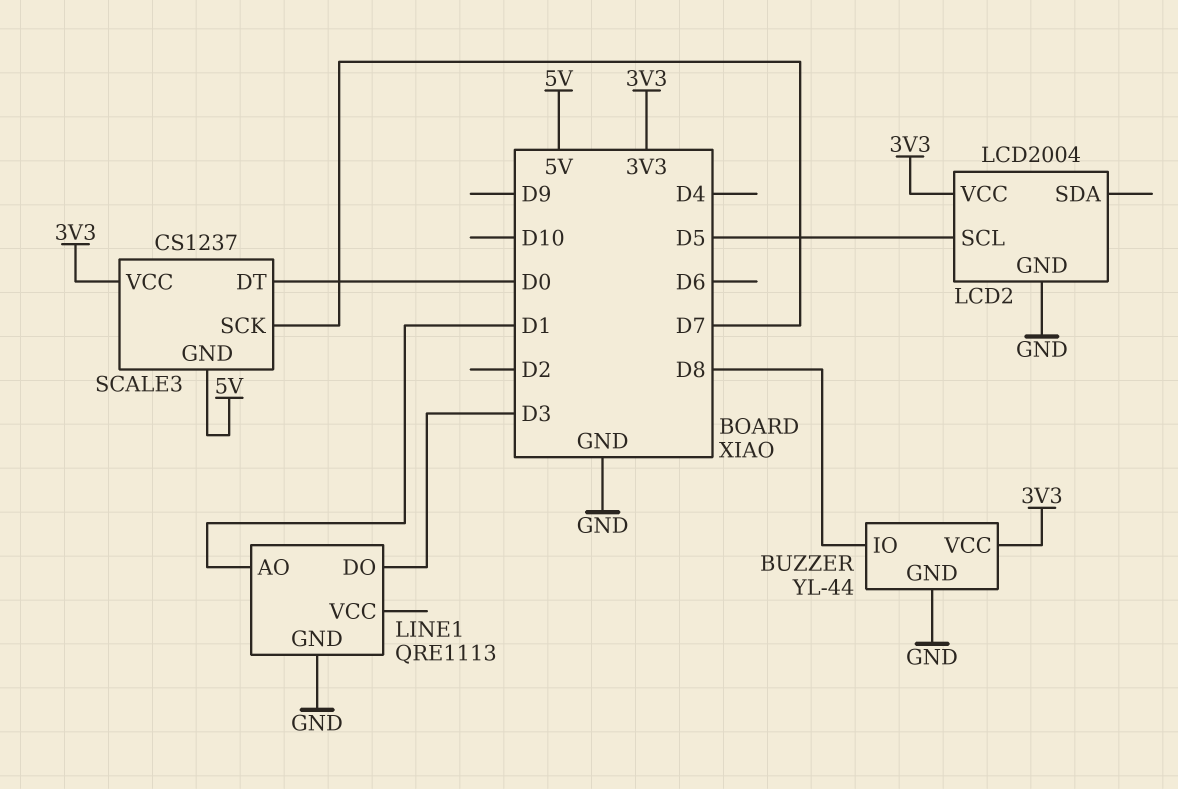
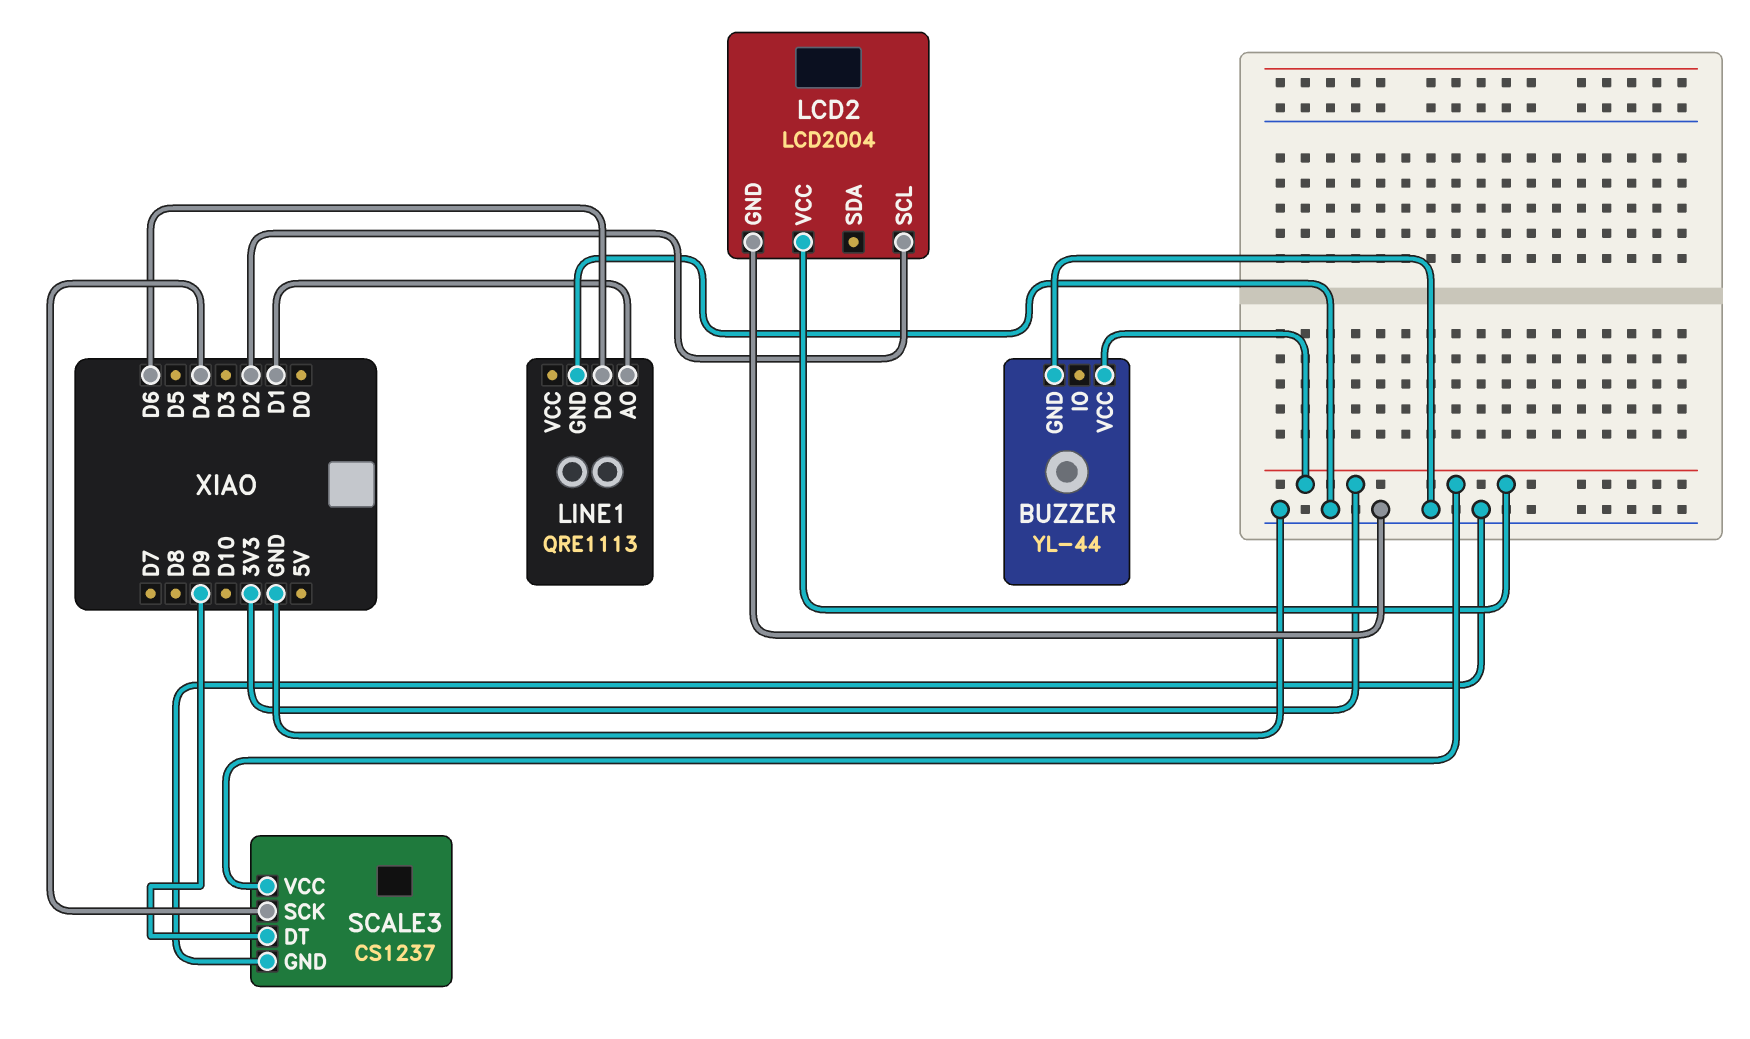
BUZZER pin IO: D8 -> none
LCD2 pin SCL: D5 -> D2
LINE1 pin DO: D3 -> D6
SCALE3 pin DT: D0 -> D9
SCALE3 pin GND: 5V -> GND
SCALE3 pin SCK: D7 -> D4

